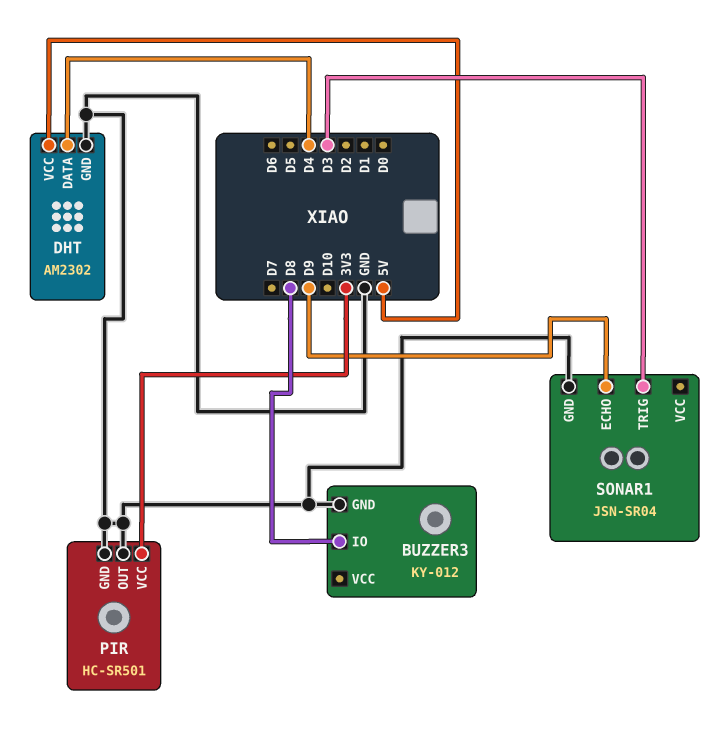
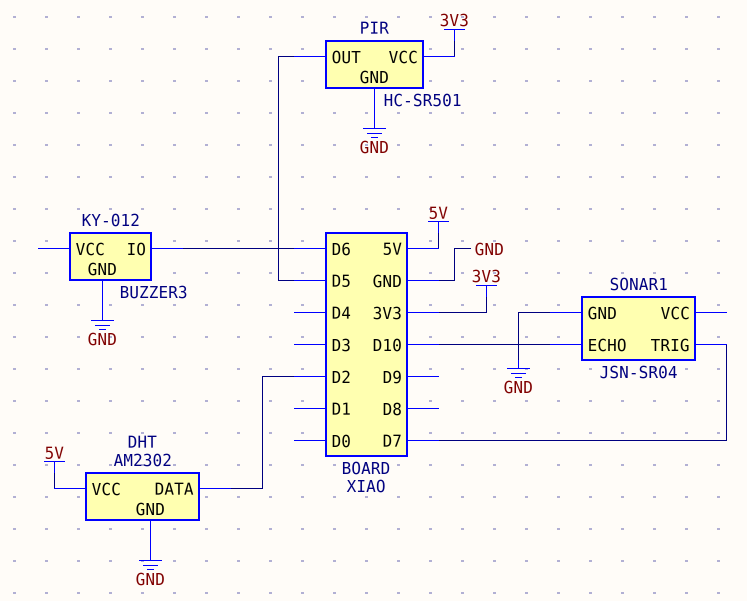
BUZZER3 pin IO: D8 -> D6
DHT pin DATA: D4 -> D2
PIR pin OUT: GND -> D5
SONAR1 pin ECHO: D9 -> D10
SONAR1 pin TRIG: D3 -> D7

